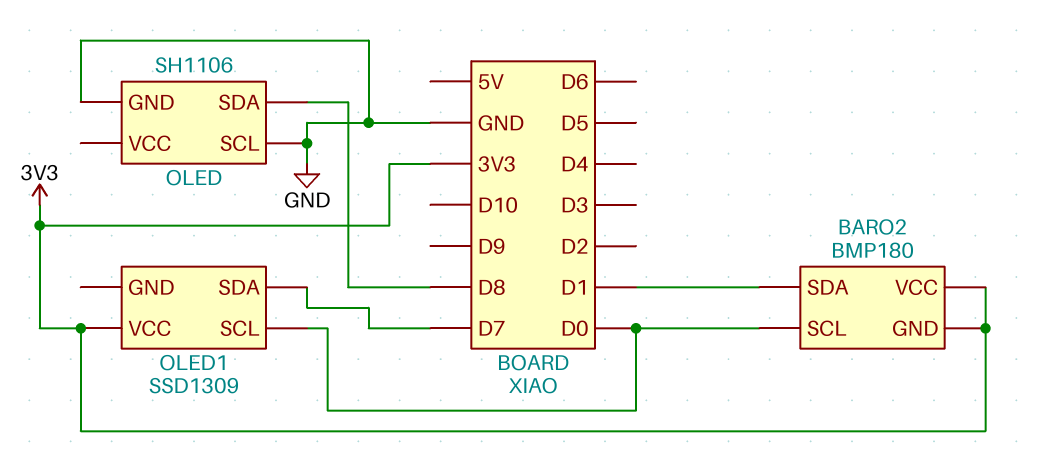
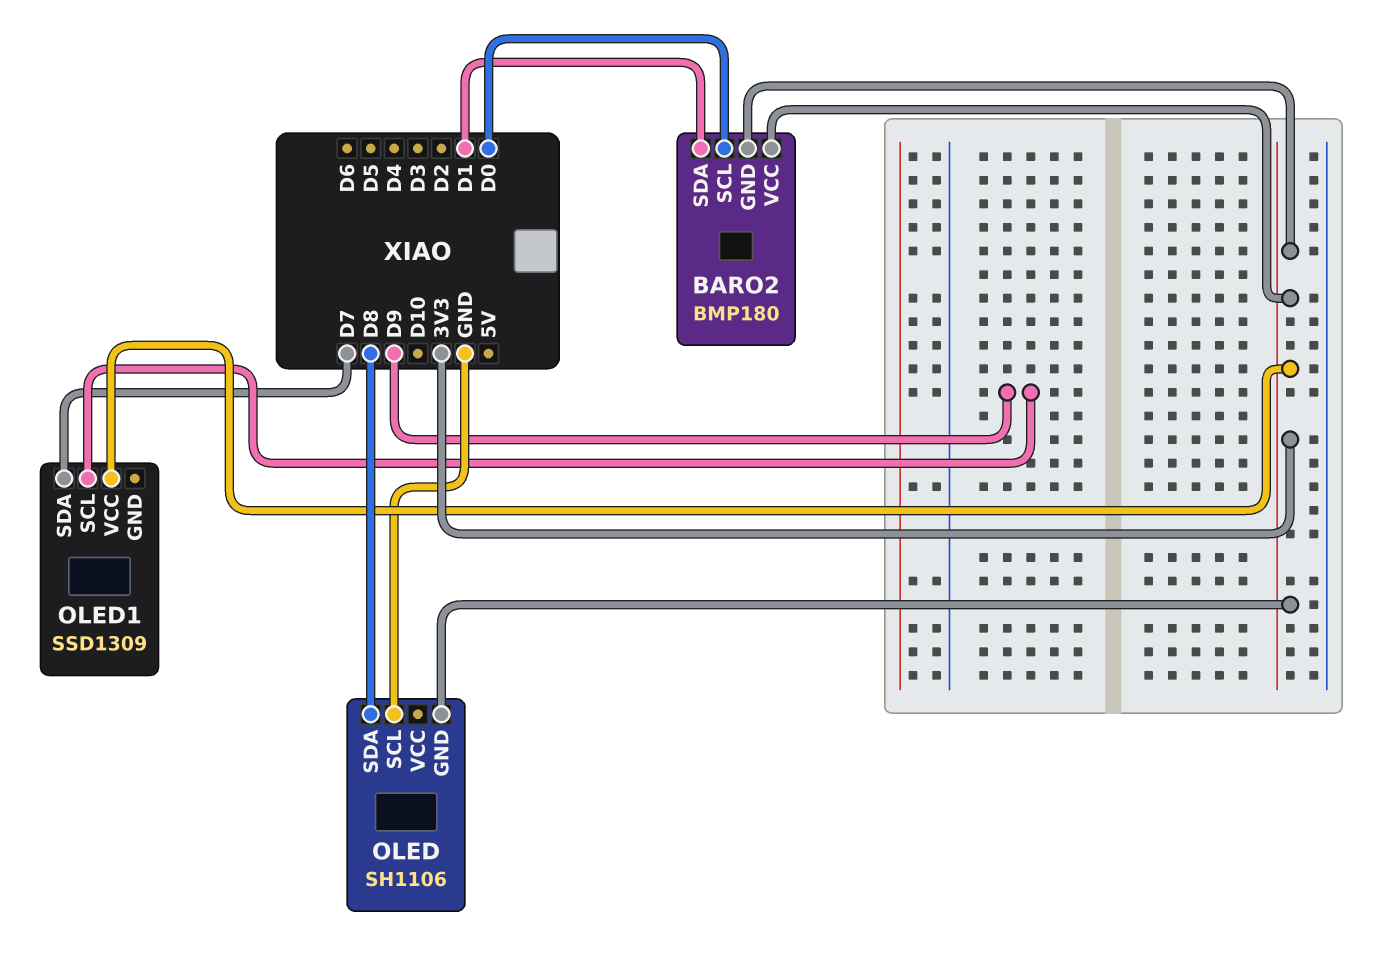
OLED pin GND: GND -> 3V3
OLED1 pin SCL: D0 -> D9

